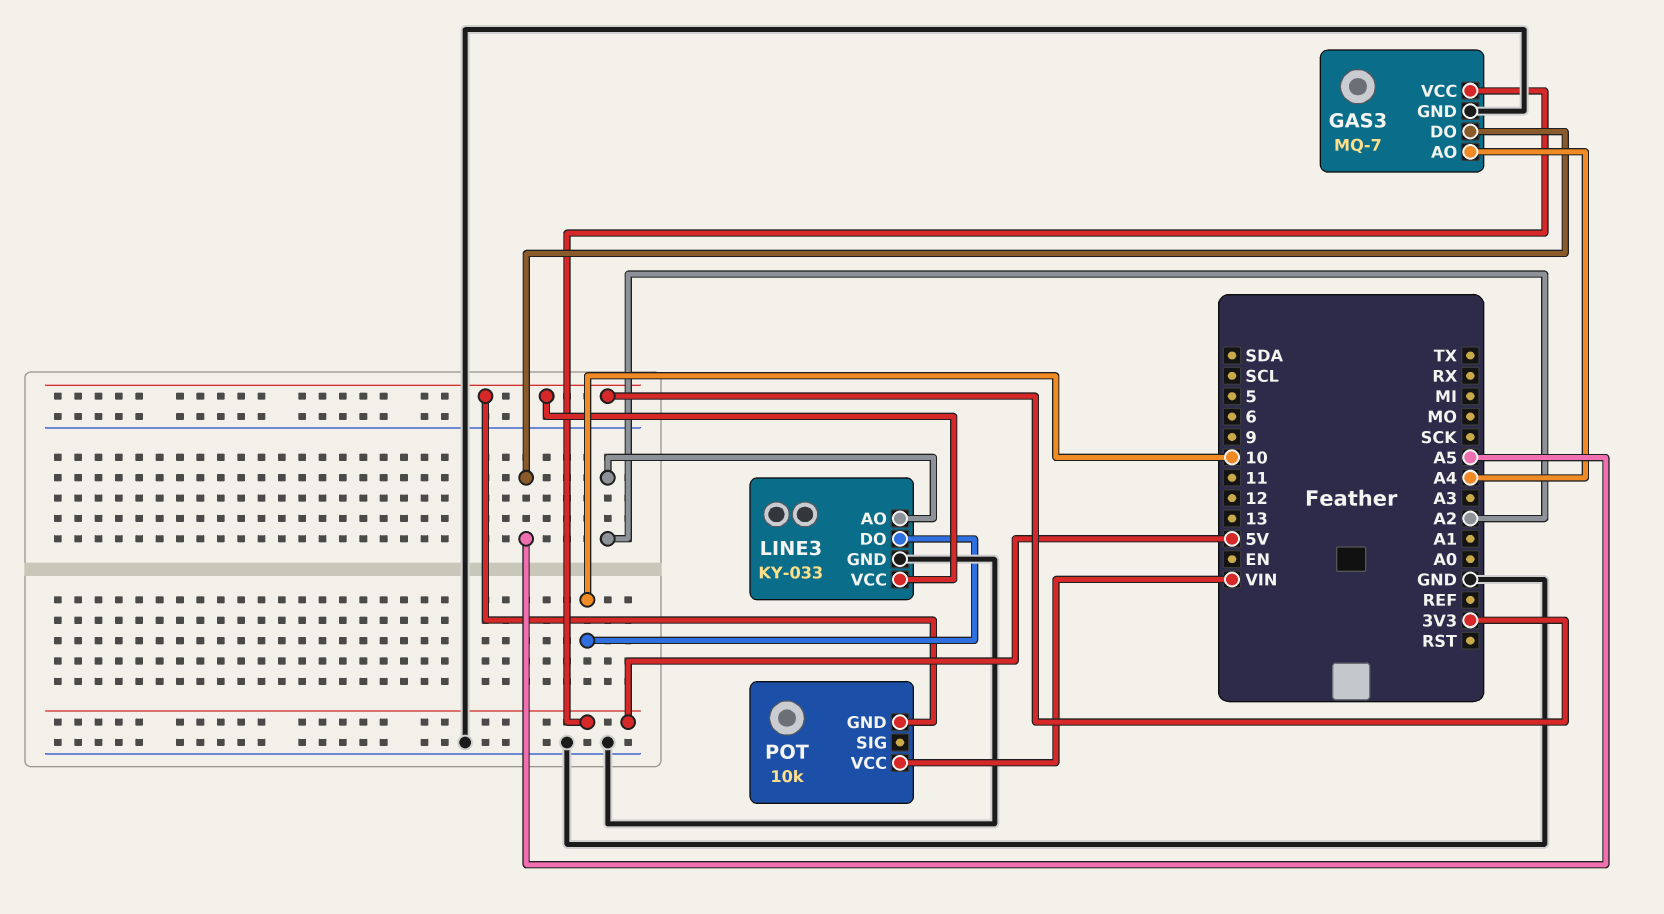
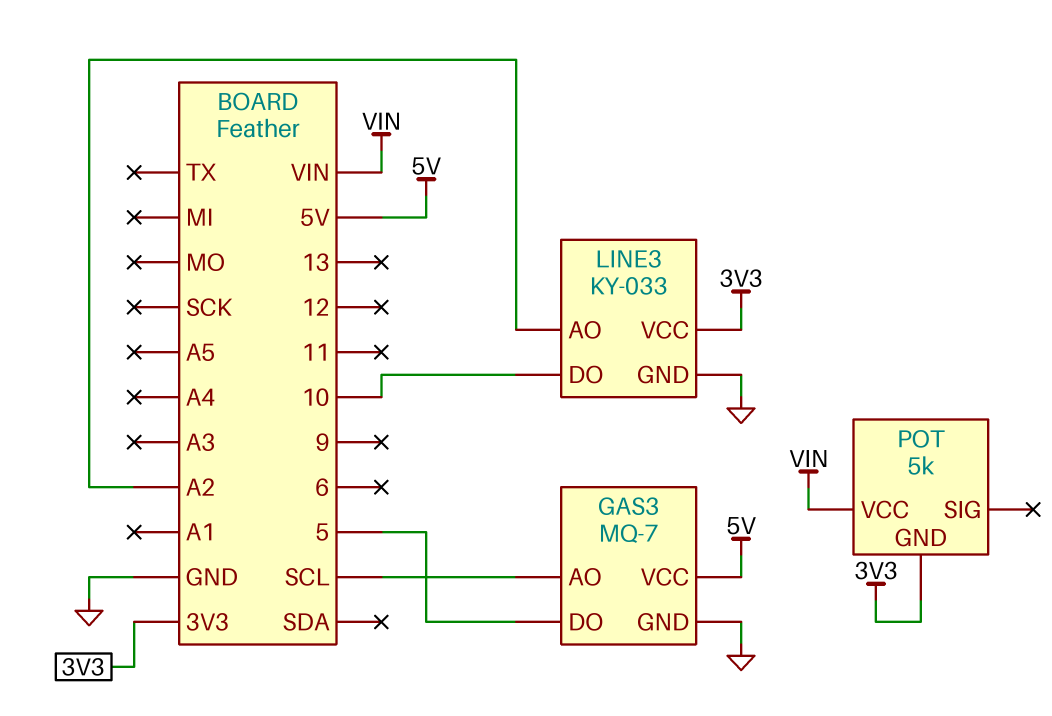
GAS3 pin AO: A4 -> SCL
GAS3 pin DO: A5 -> 5
POT: 10k -> 5k

